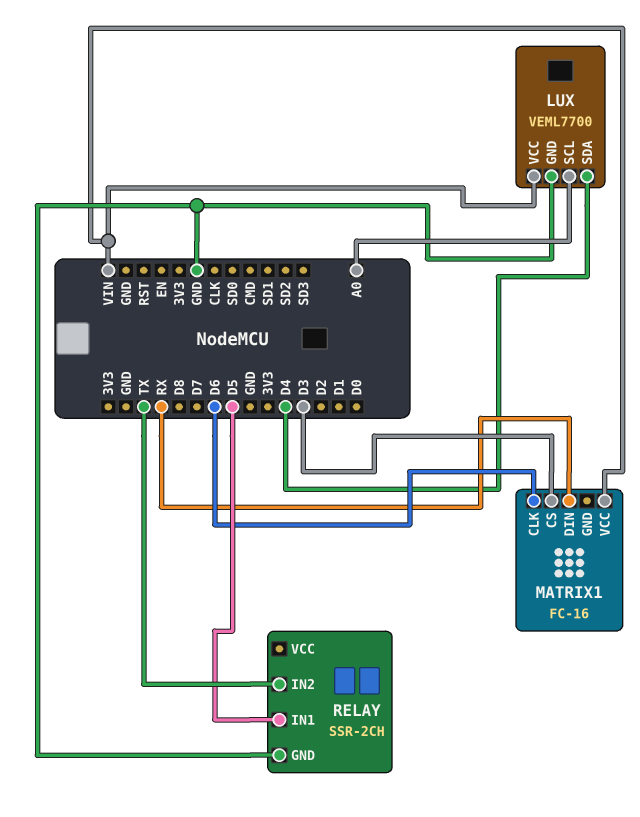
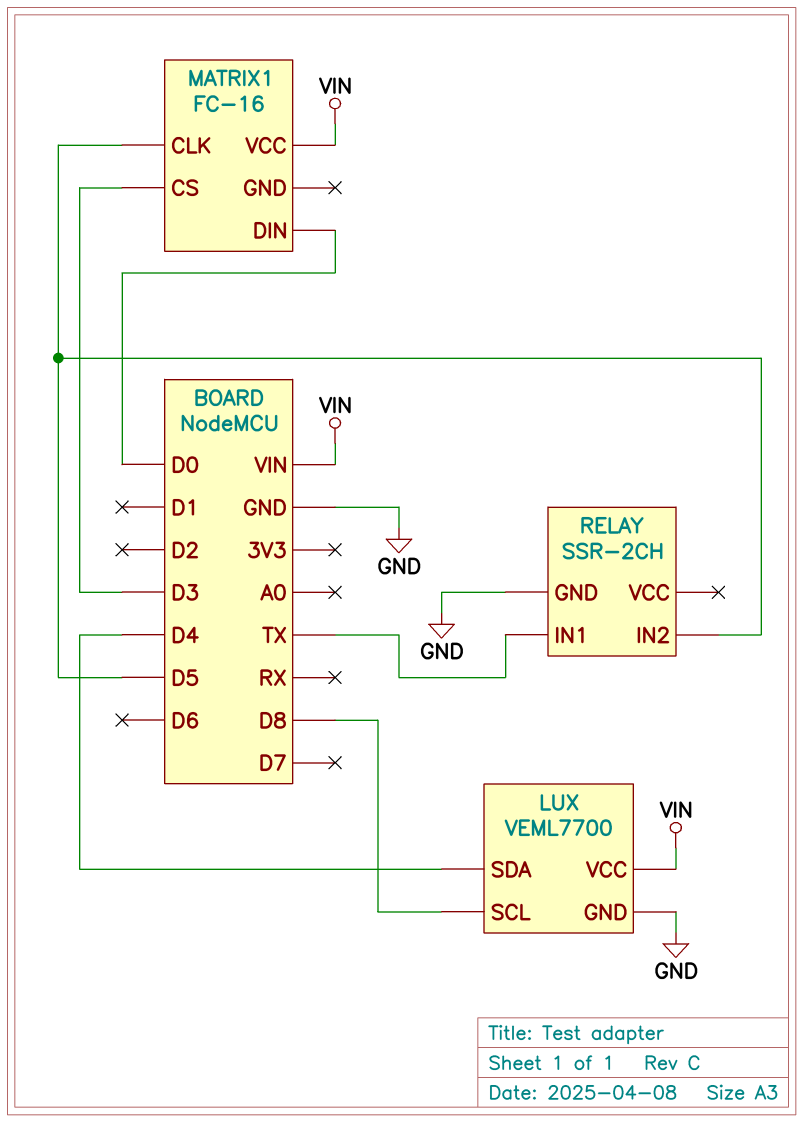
LUX pin SCL: A0 -> D8
MATRIX1 pin CLK: D6 -> D5
MATRIX1 pin DIN: RX -> D0
RELAY pin IN1: D5 -> TX
RELAY pin IN2: TX -> D5

